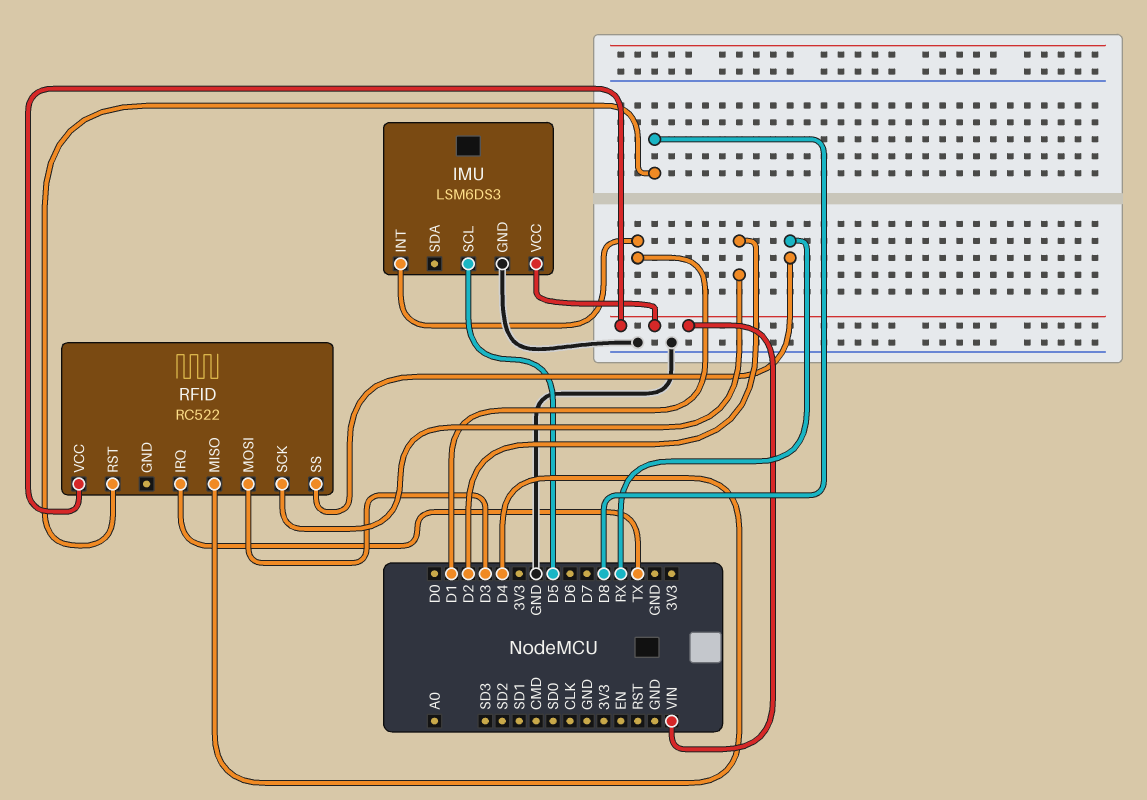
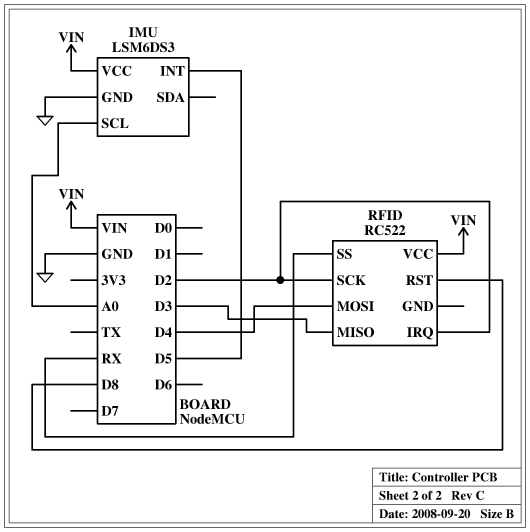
IMU pin INT: D1 -> D5
IMU pin SCL: D5 -> A0
RFID pin IRQ: TX -> D2
RFID pin MISO: D4 -> D3
RFID pin MOSI: D3 -> D4

